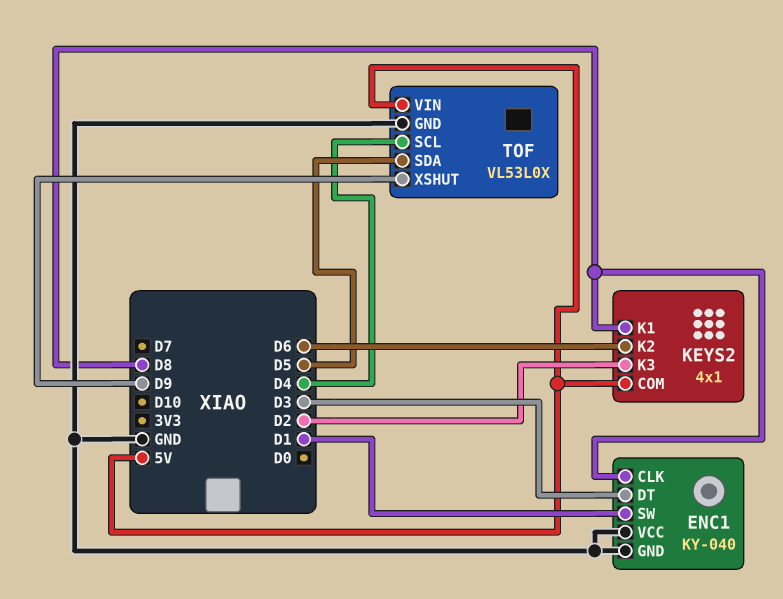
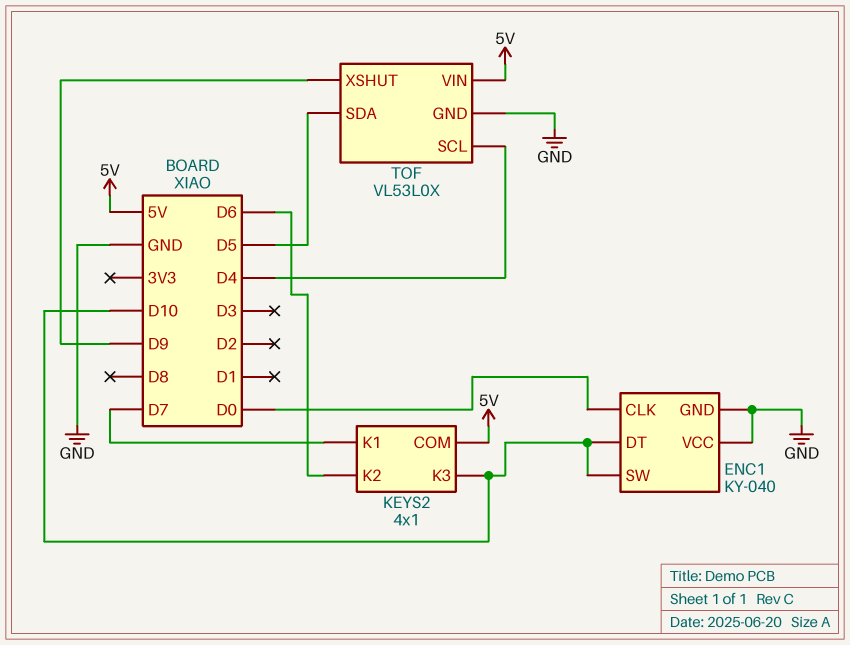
ENC1 pin CLK: D8 -> D0
ENC1 pin DT: D3 -> D10
ENC1 pin SW: D1 -> D10
KEYS2 pin K1: D8 -> D7
KEYS2 pin K3: D2 -> D10

